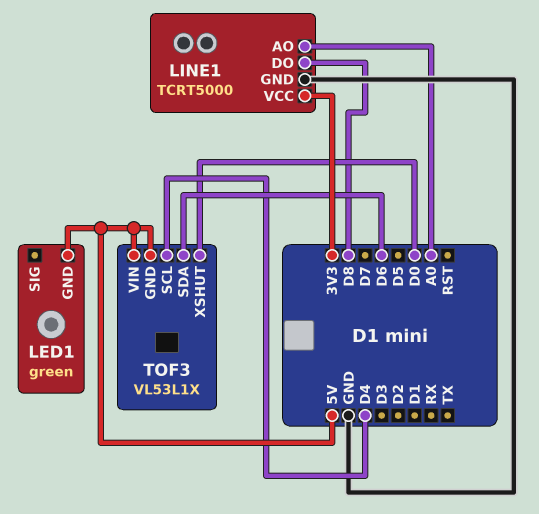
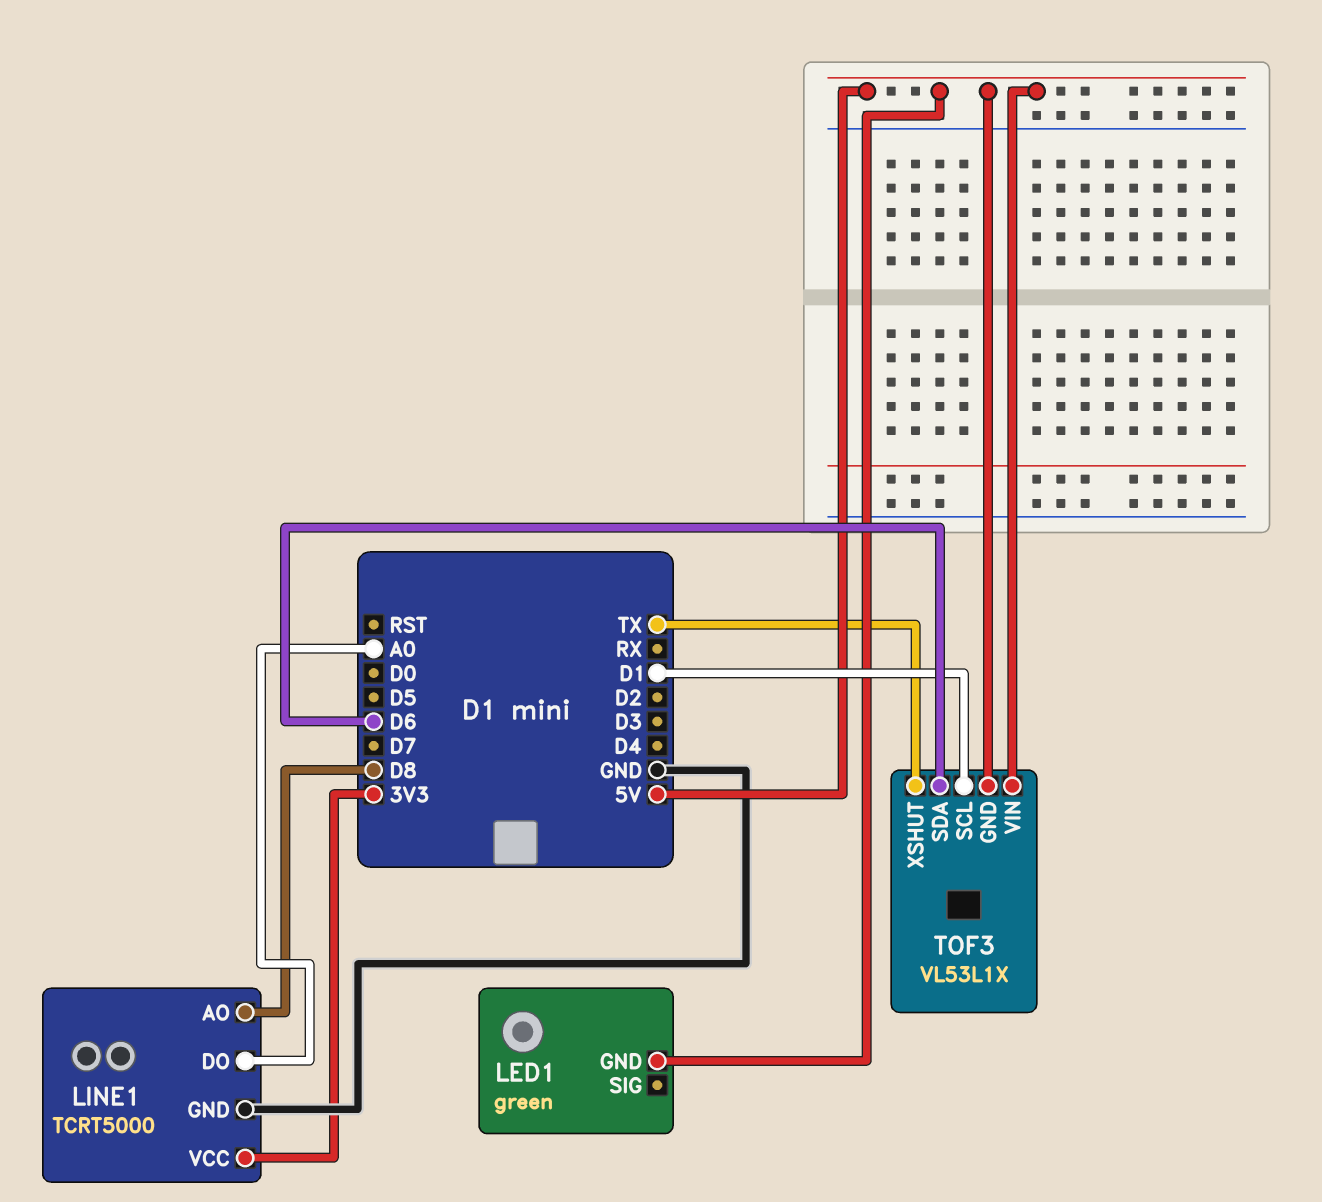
LINE1 pin AO: A0 -> D8
LINE1 pin DO: D8 -> A0
TOF3 pin SCL: D4 -> D1
TOF3 pin XSHUT: D0 -> TX

